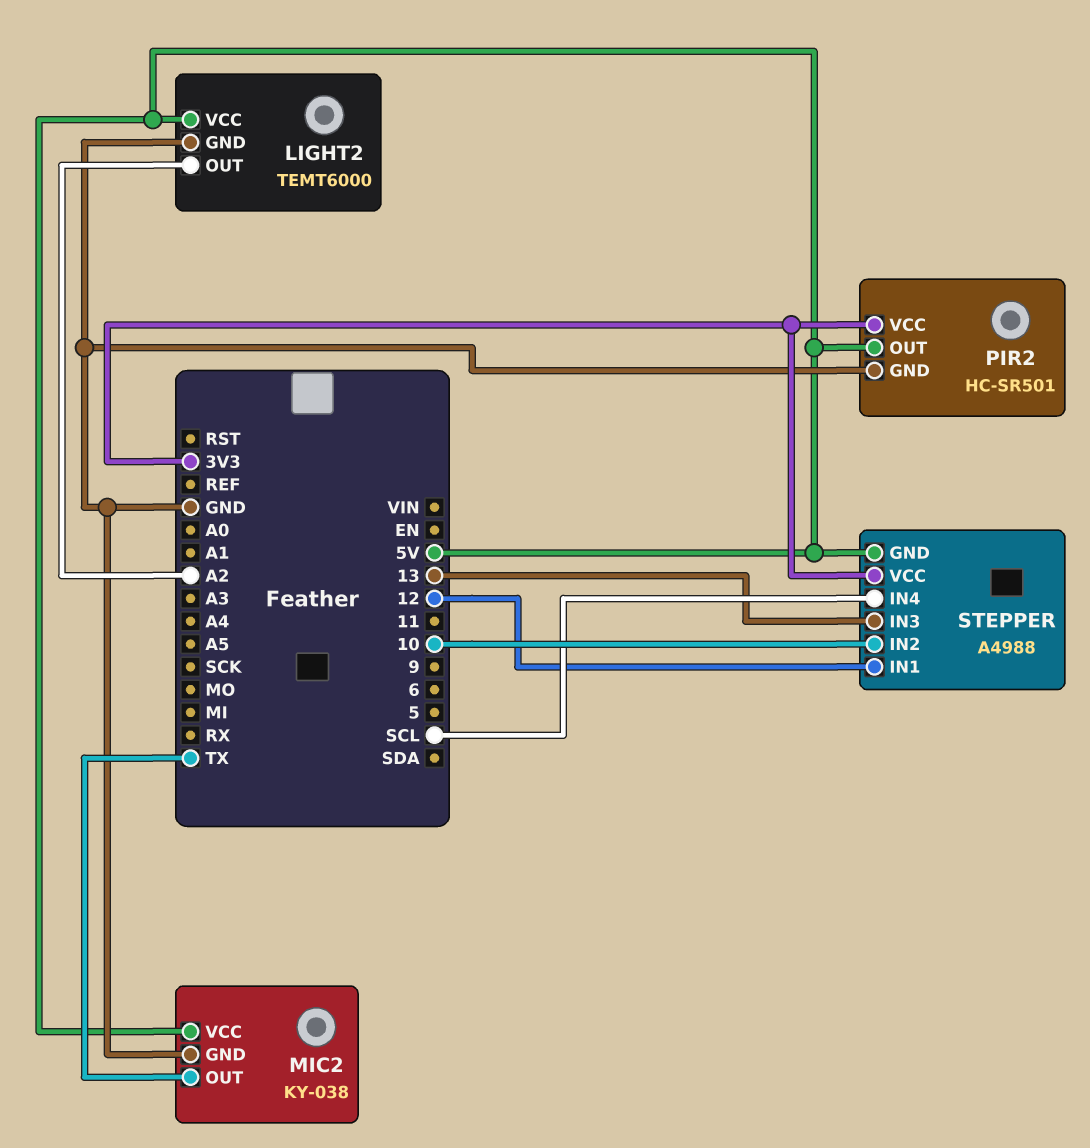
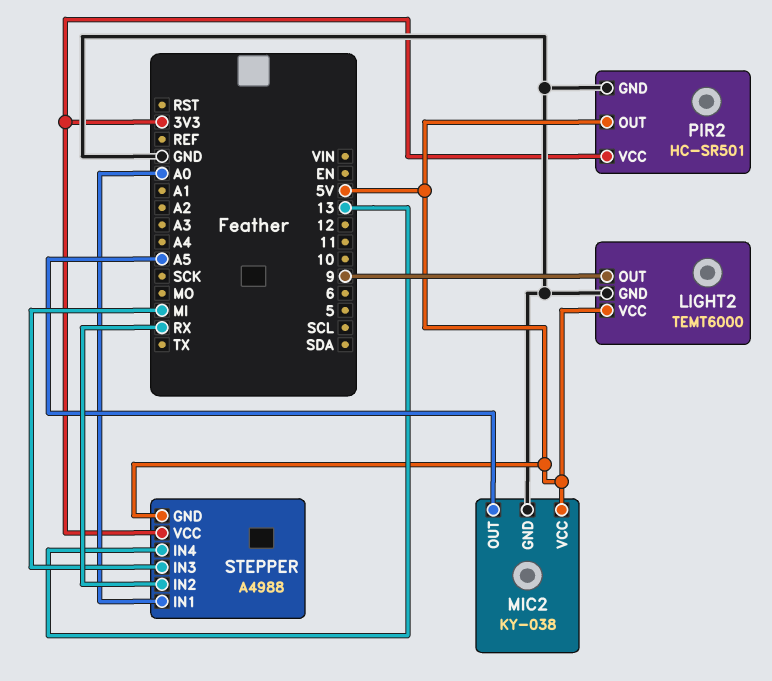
LIGHT2 pin OUT: A2 -> 9
MIC2 pin OUT: TX -> A5
STEPPER pin IN1: 12 -> A0
STEPPER pin IN2: 10 -> RX
STEPPER pin IN3: 13 -> MI
STEPPER pin IN4: SCL -> 13

